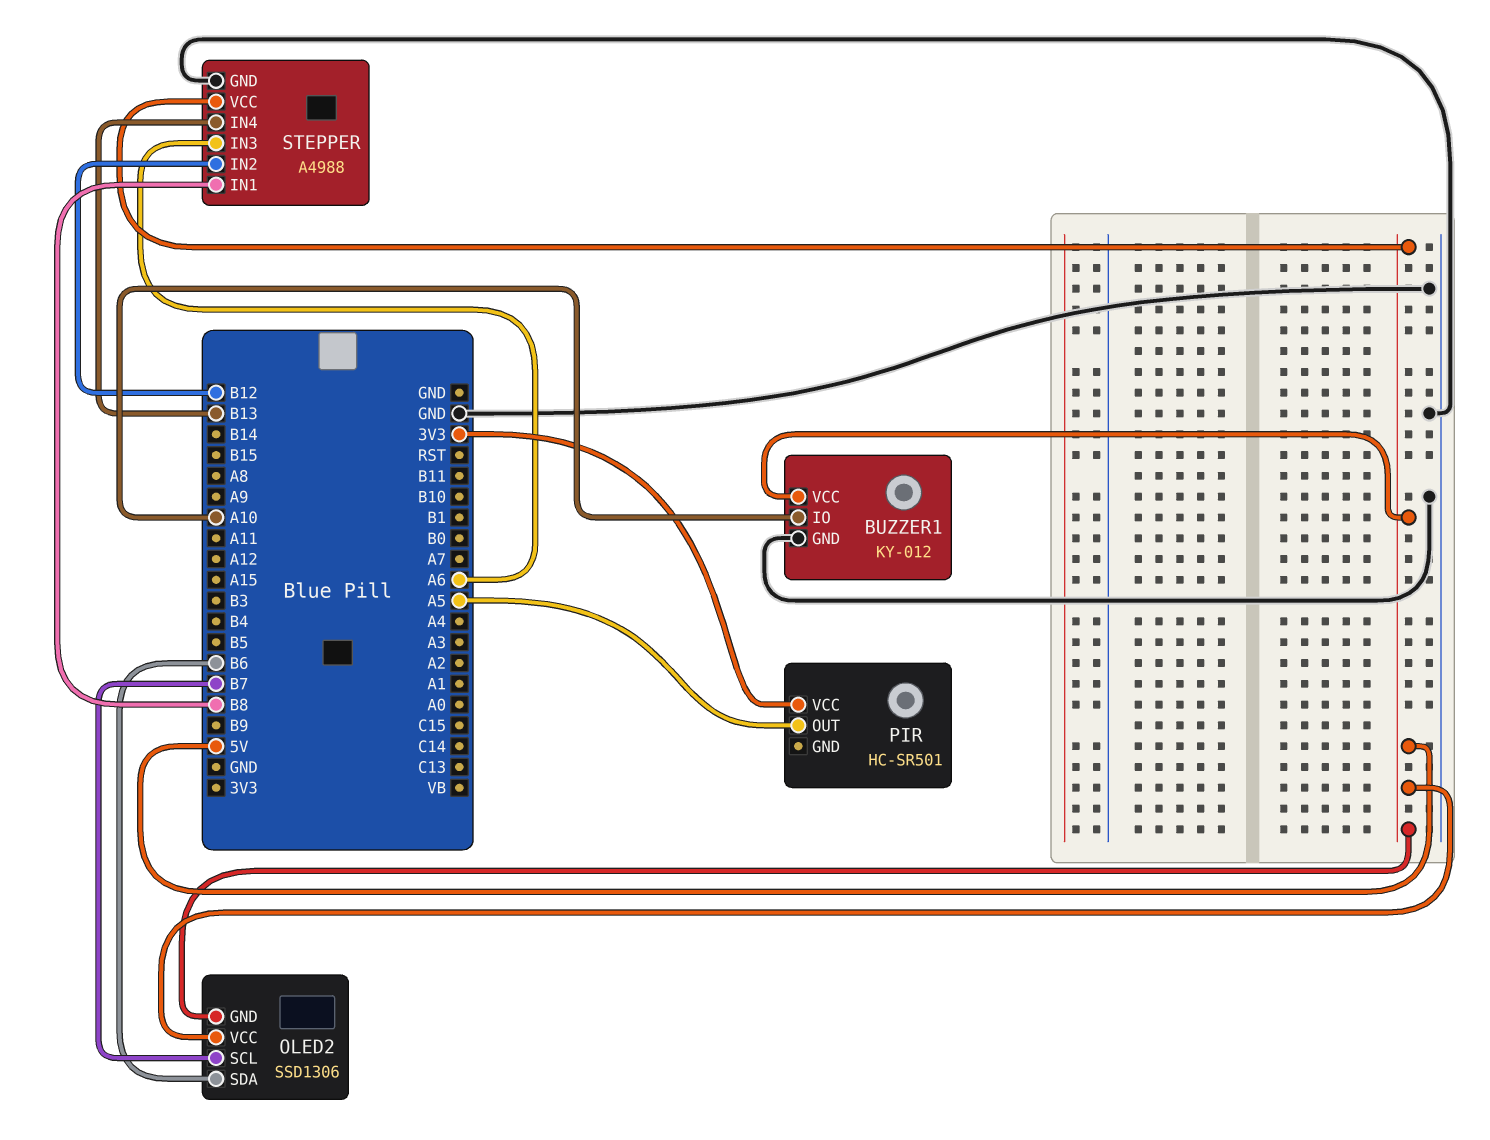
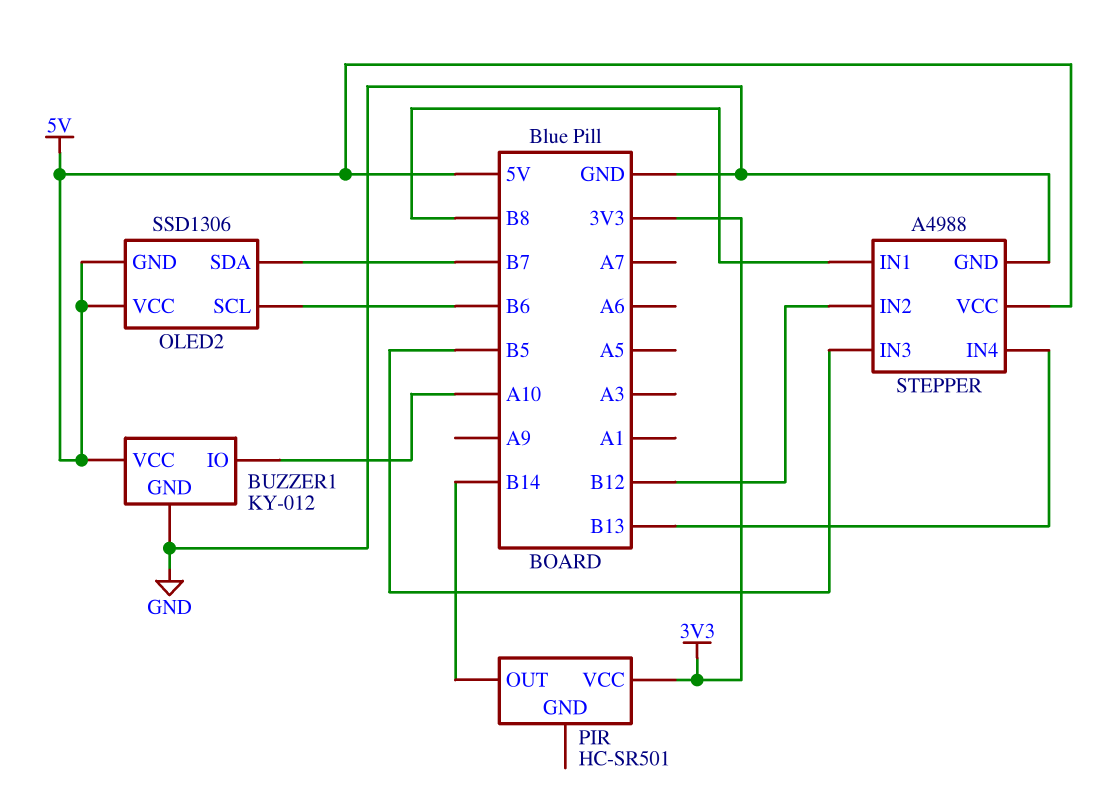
OLED2 pin SCL: B7 -> B6
OLED2 pin SDA: B6 -> B7
PIR pin OUT: A5 -> B14
STEPPER pin IN3: A6 -> B5

